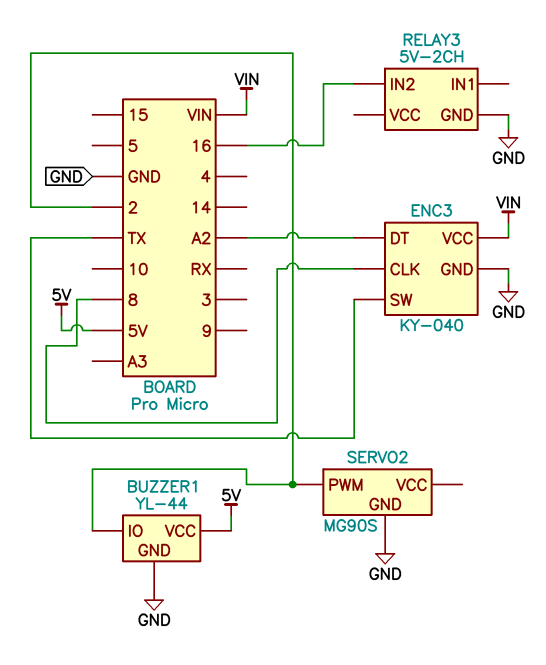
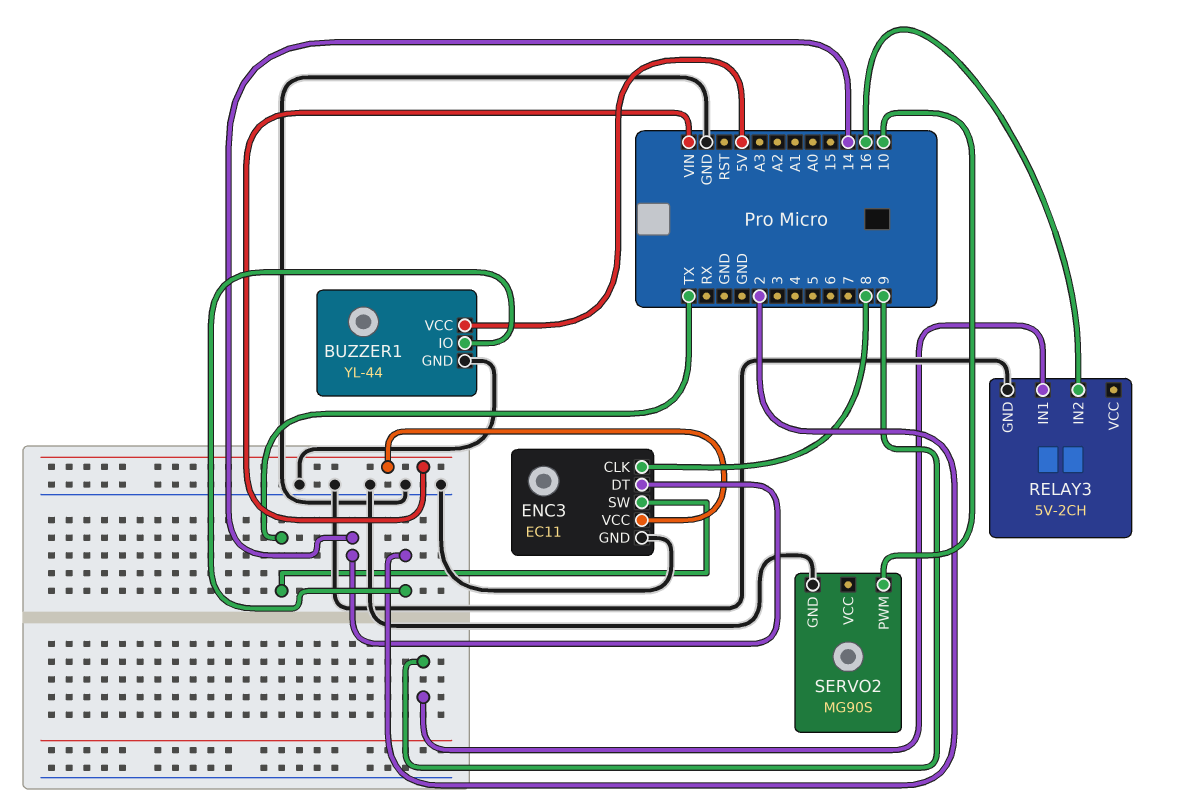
ENC3: KY-040 -> EC11
ENC3 pin DT: A2 -> 14
RELAY3 pin IN1: none -> 9
SERVO2 pin PWM: 2 -> 10

